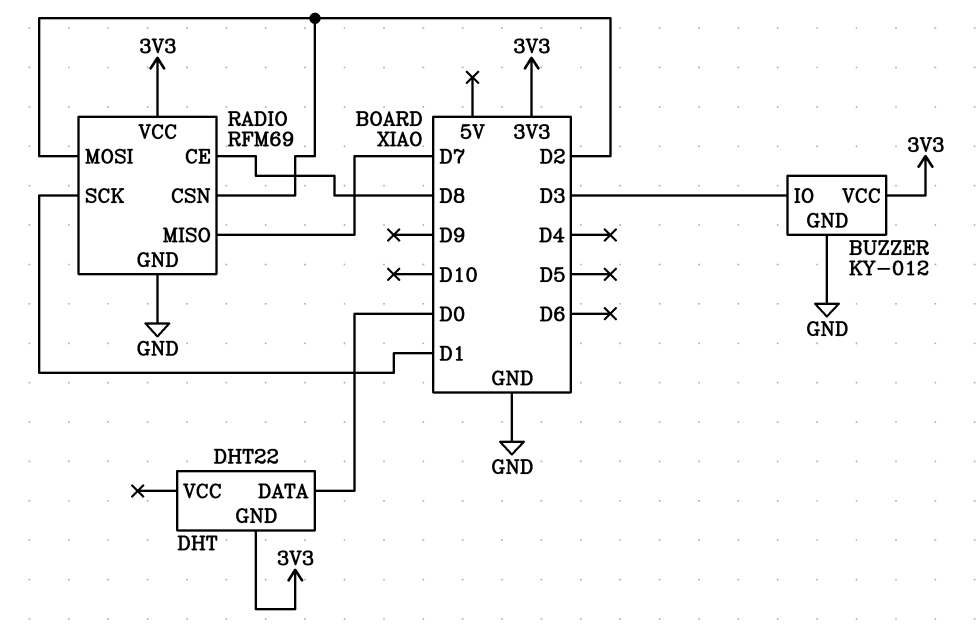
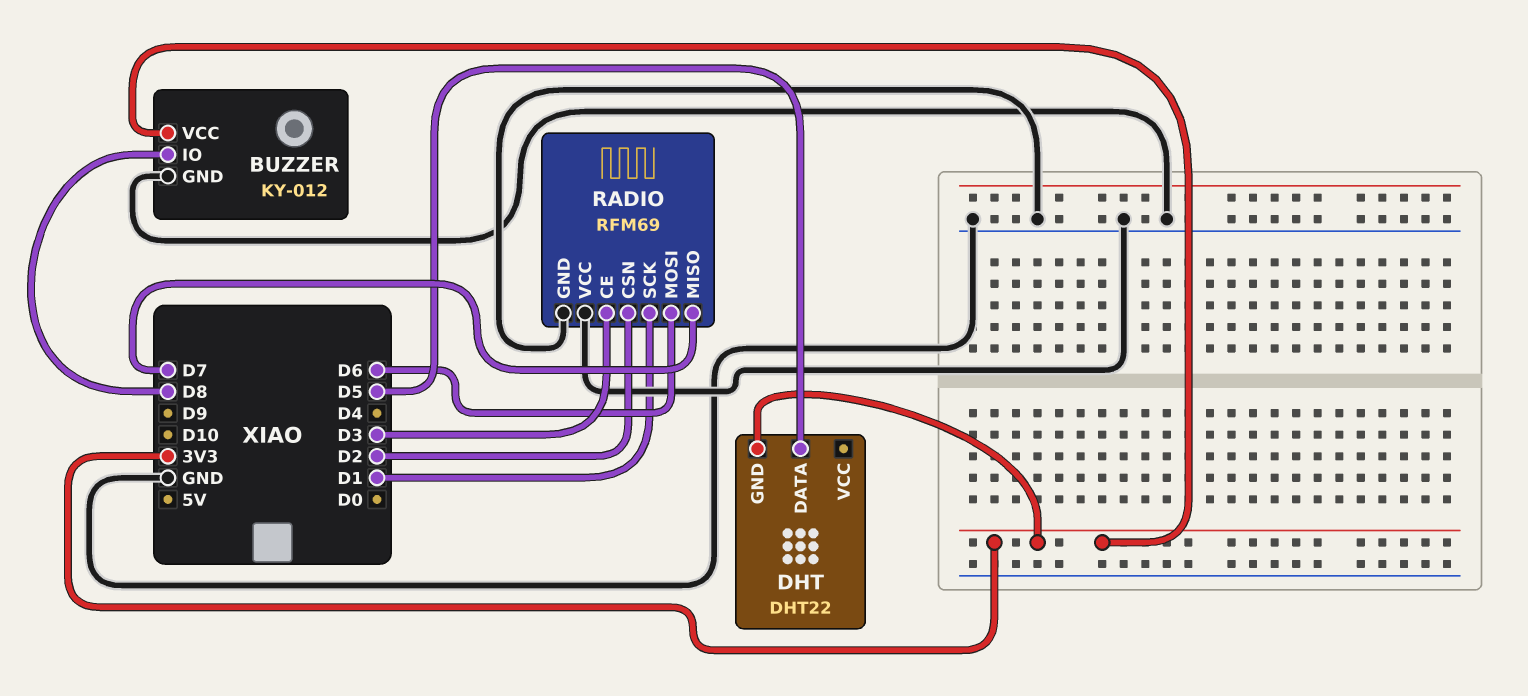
BUZZER pin IO: D3 -> D8
DHT pin DATA: D0 -> D5
RADIO pin CE: D8 -> D3
RADIO pin MOSI: D2 -> D6
RADIO pin VCC: 3V3 -> GND

